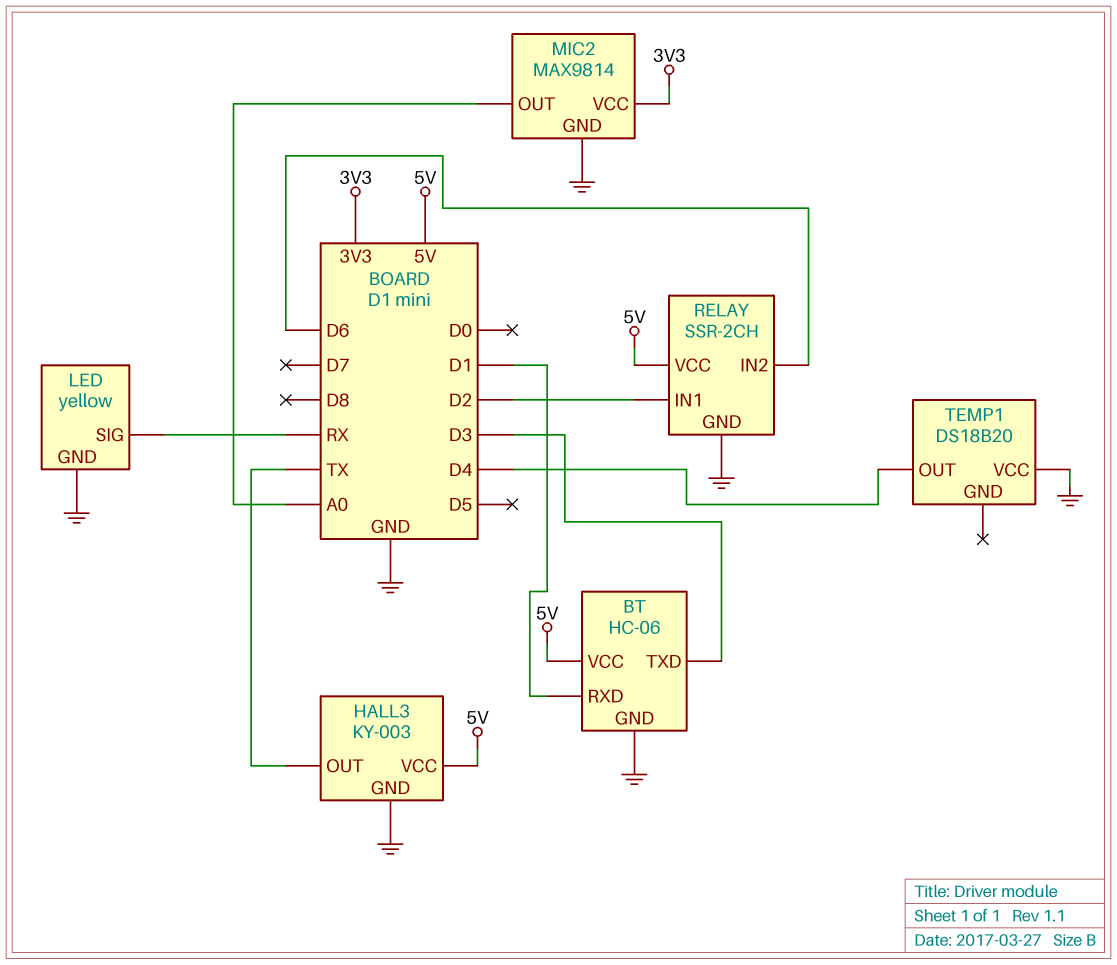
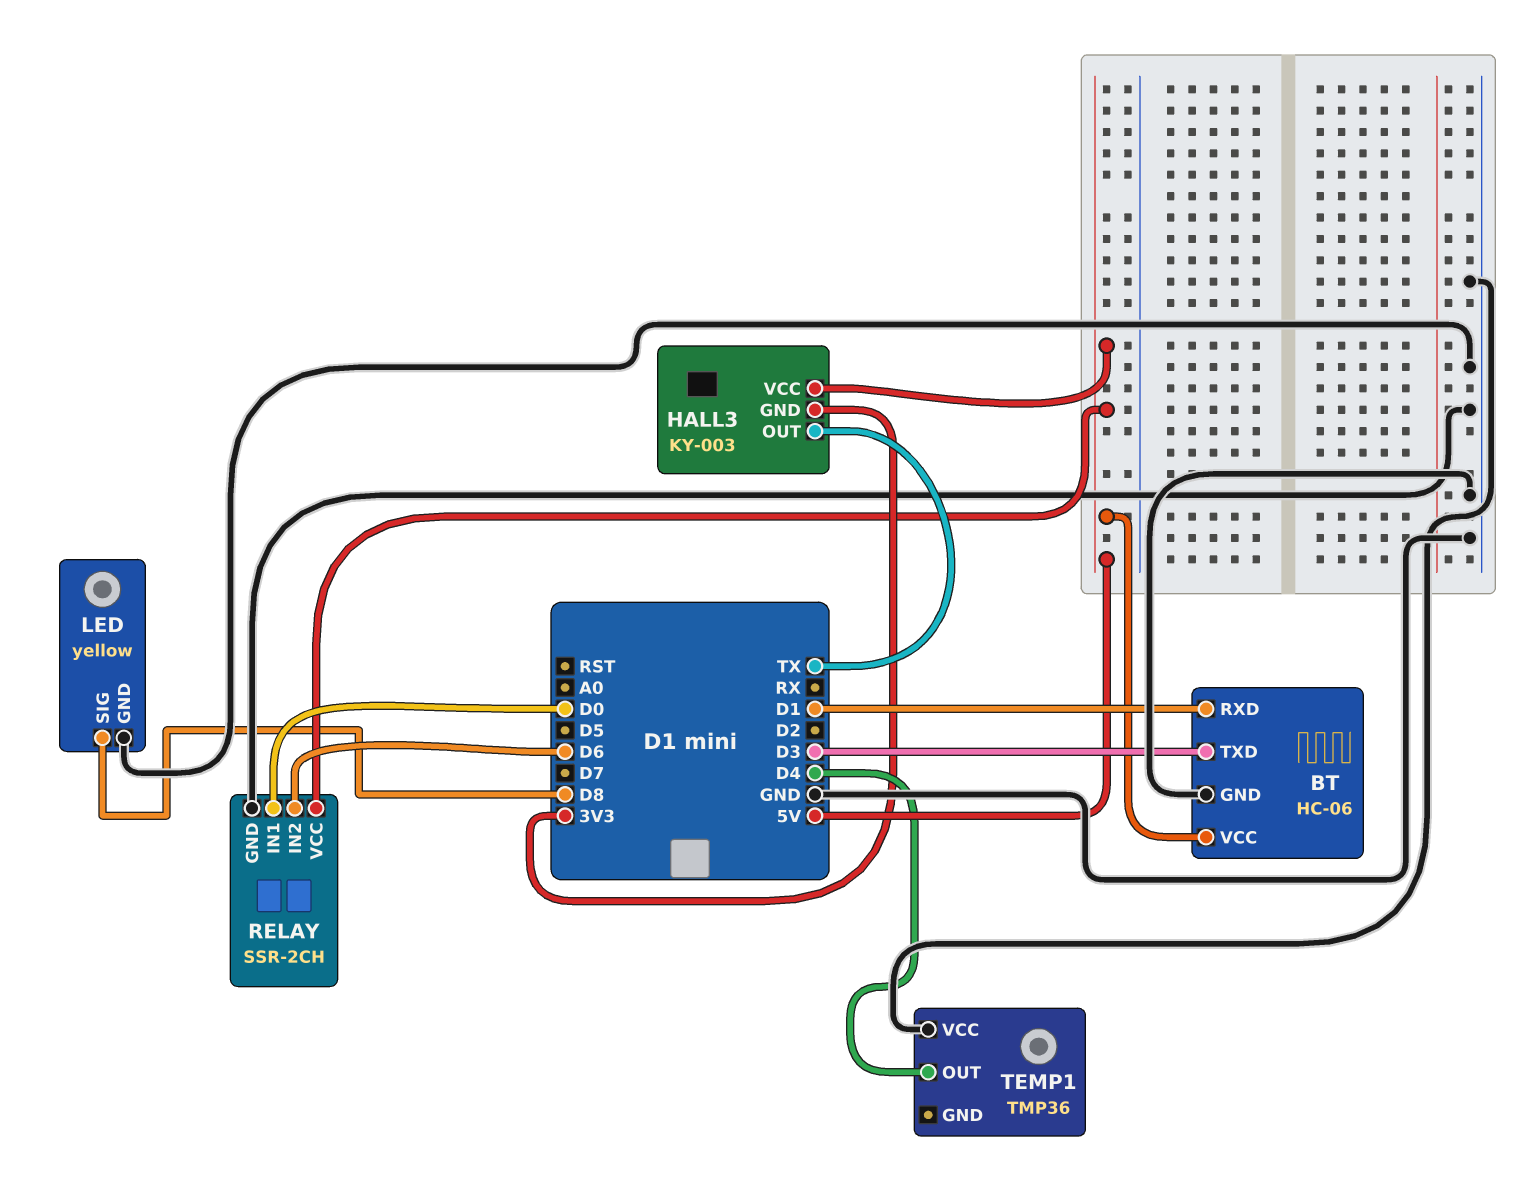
HALL3 pin GND: GND -> 3V3
LED pin SIG: RX -> D8
MIC2: MAX9814 -> none
MIC2 pin GND: GND -> none
MIC2 pin OUT: A0 -> none
MIC2 pin VCC: 3V3 -> none
RELAY pin IN1: D2 -> D0
TEMP1: DS18B20 -> TMP36

